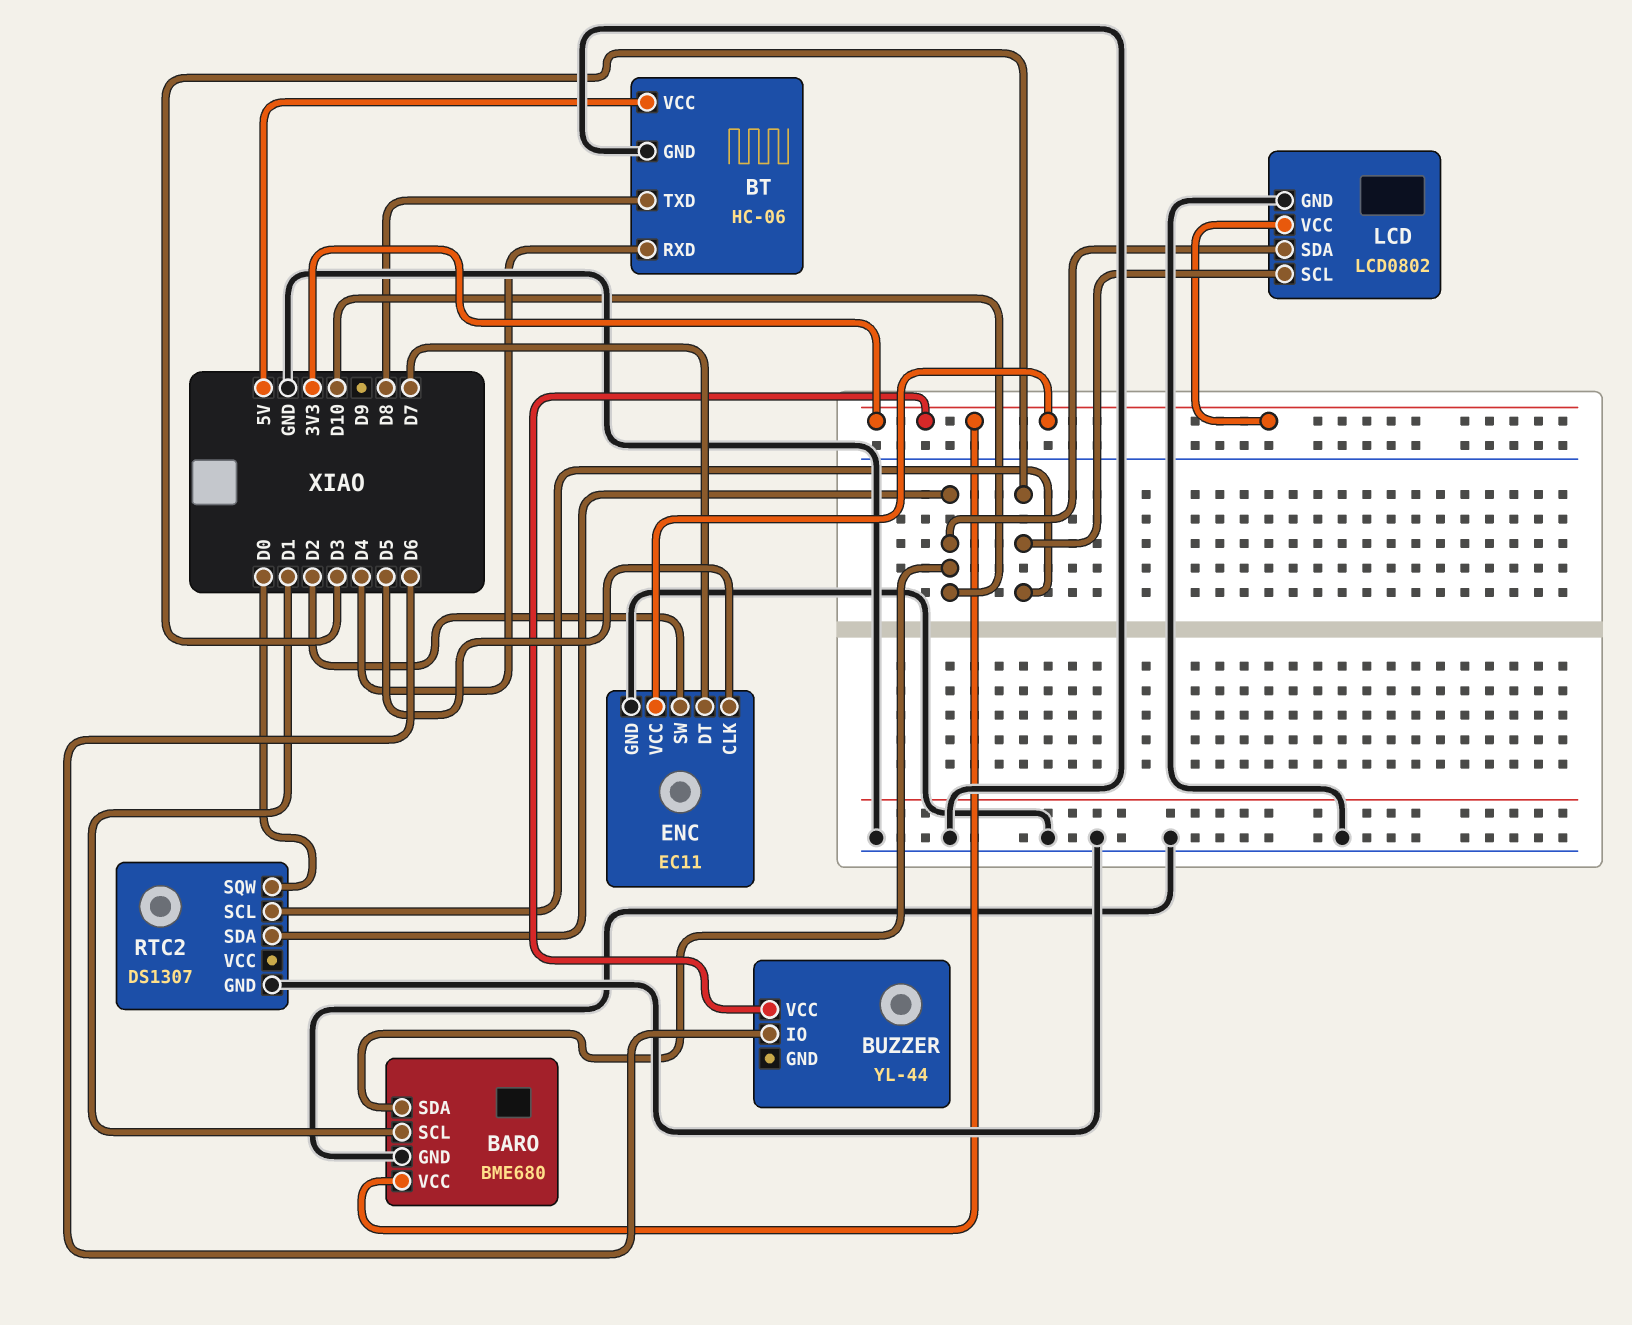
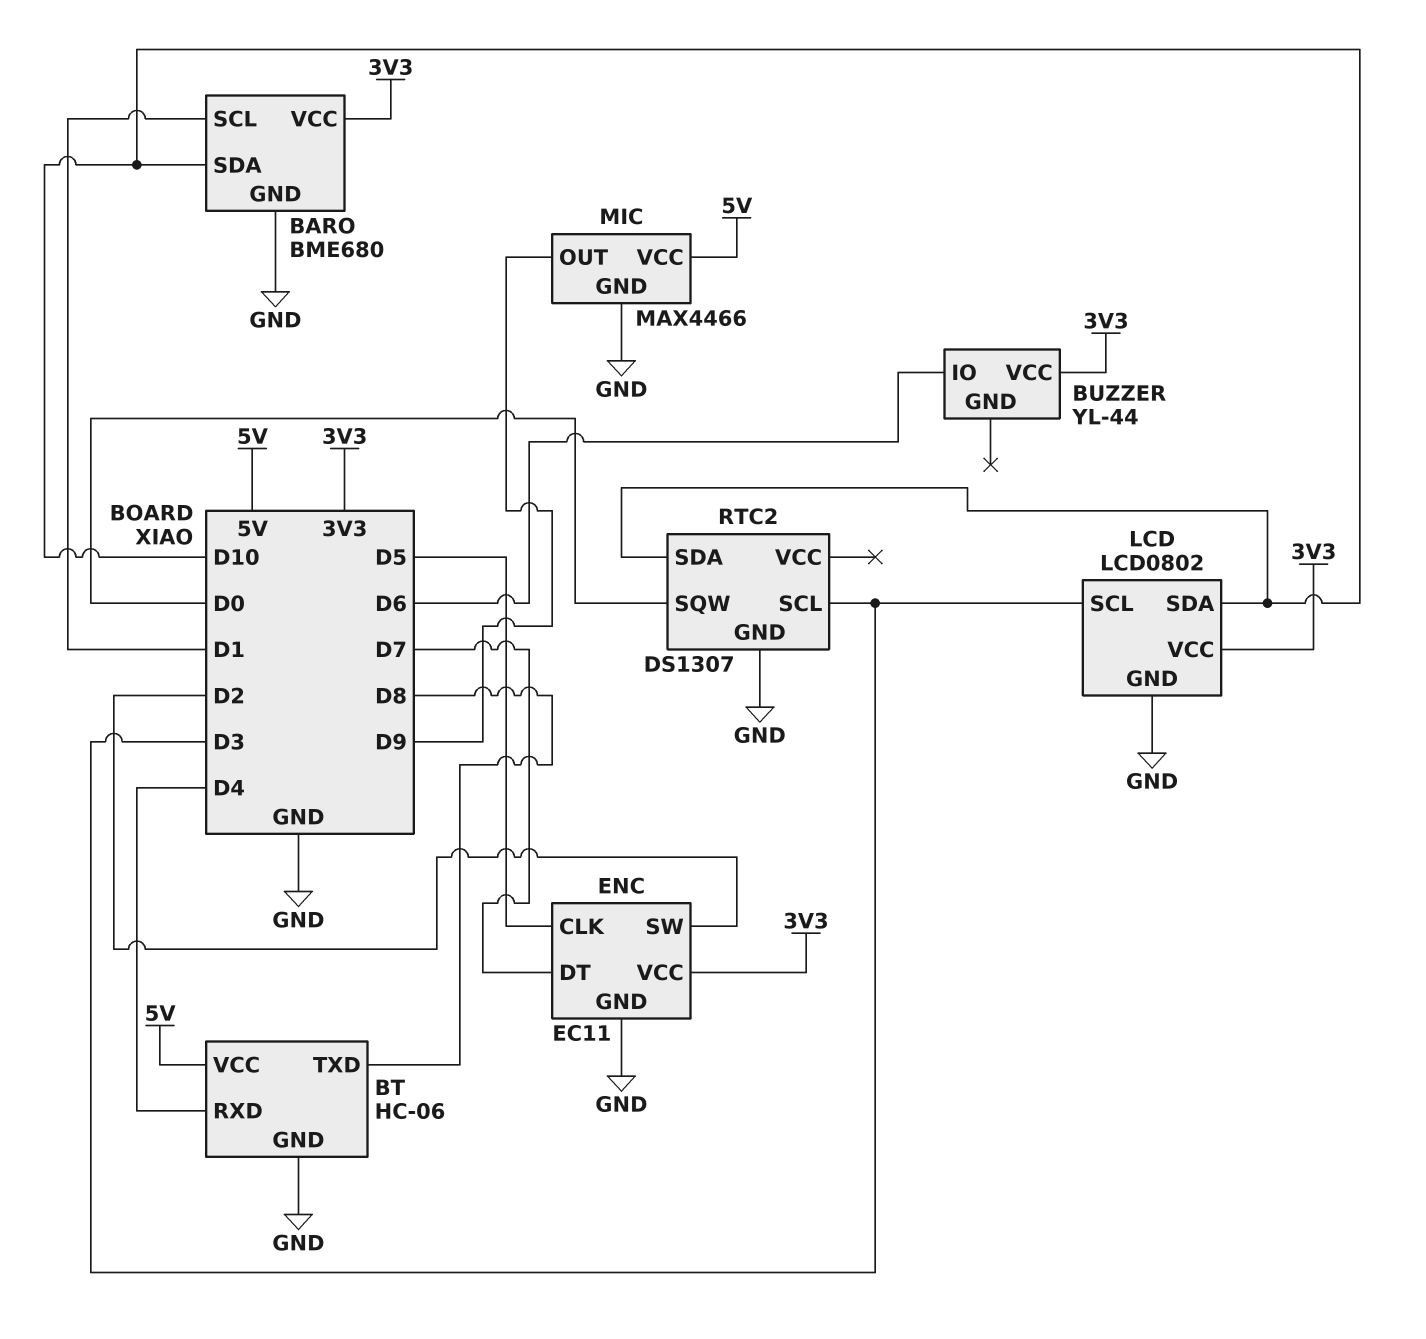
MIC: none -> MAX4466
MIC pin GND: none -> GND
MIC pin OUT: none -> D9
MIC pin VCC: none -> 5V

